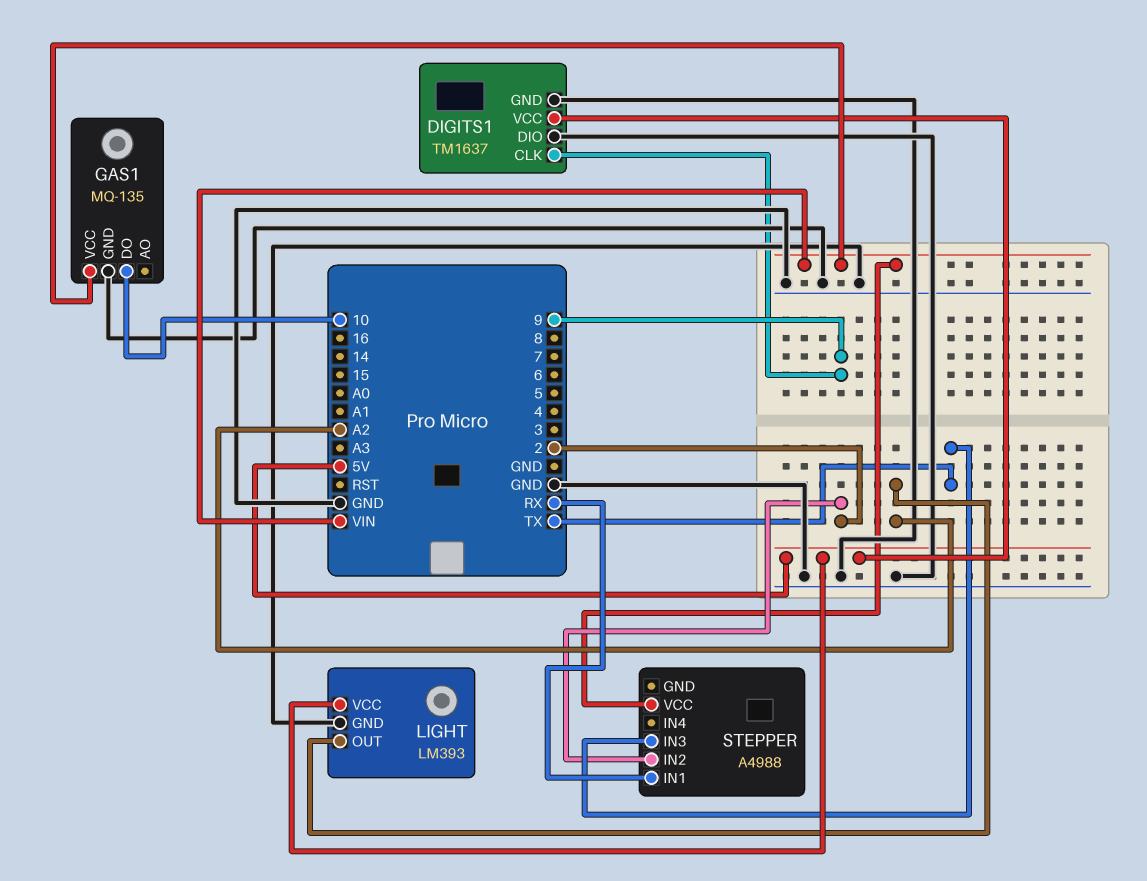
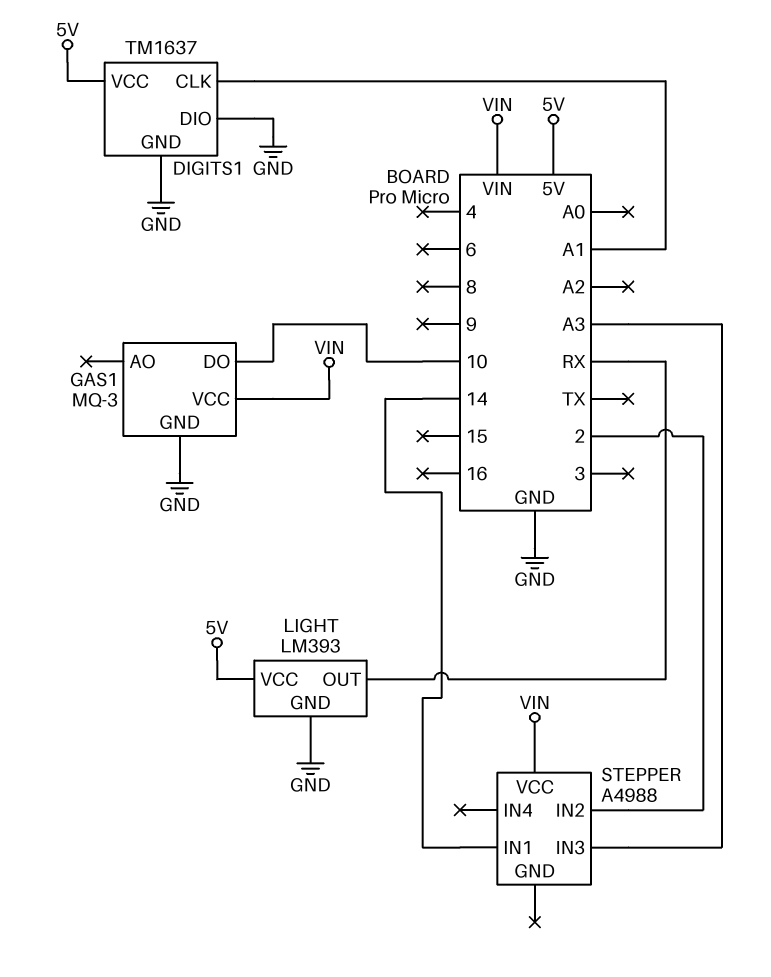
DIGITS1 pin CLK: 9 -> A1
GAS1: MQ-135 -> MQ-3
LIGHT pin OUT: A2 -> RX
STEPPER pin IN1: RX -> 14
STEPPER pin IN3: TX -> A3

